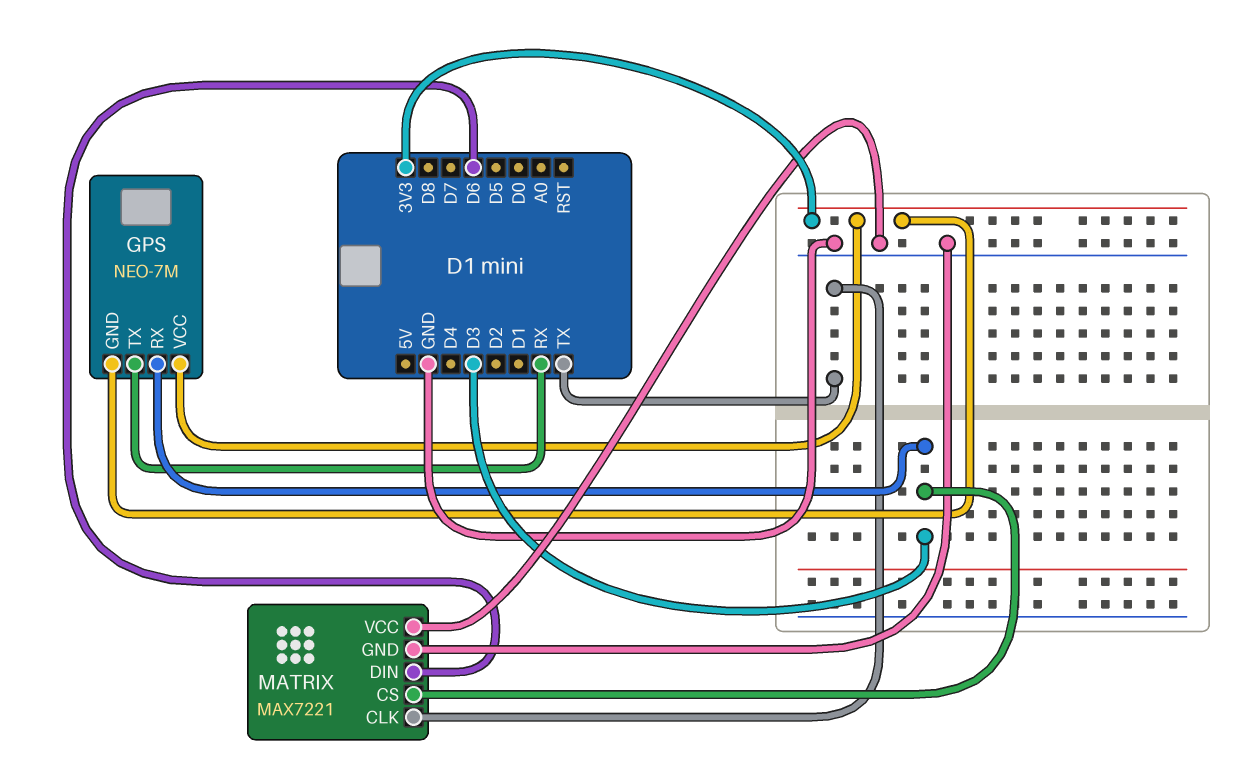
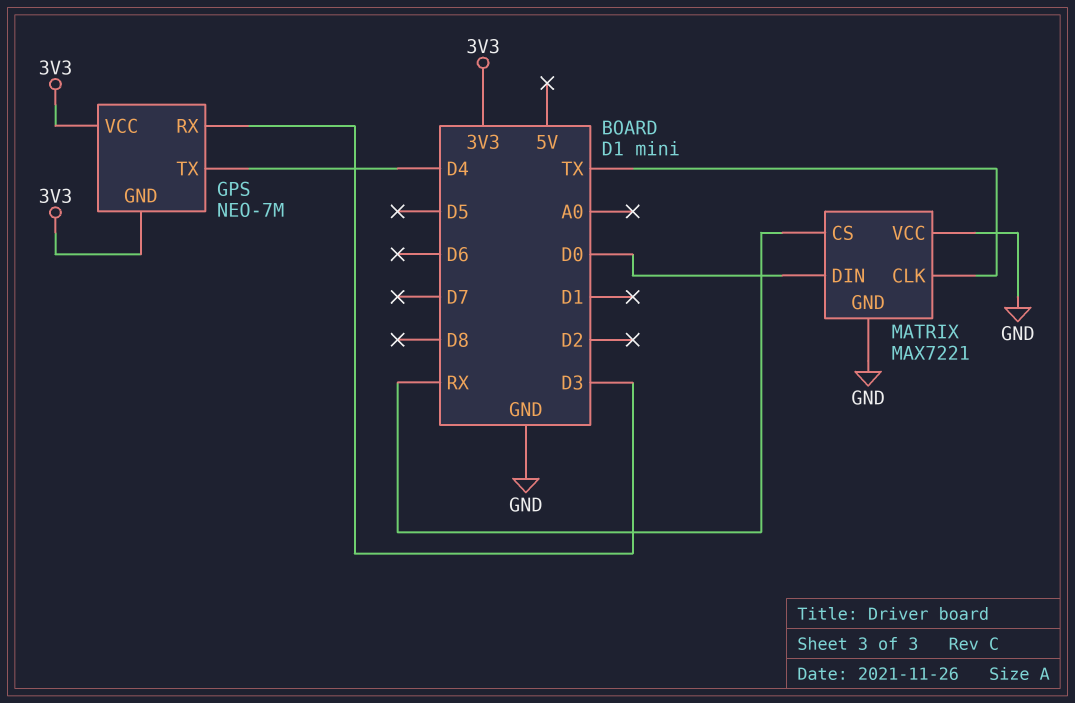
GPS pin TX: RX -> D4
MATRIX pin CS: D3 -> RX
MATRIX pin DIN: D6 -> D0

